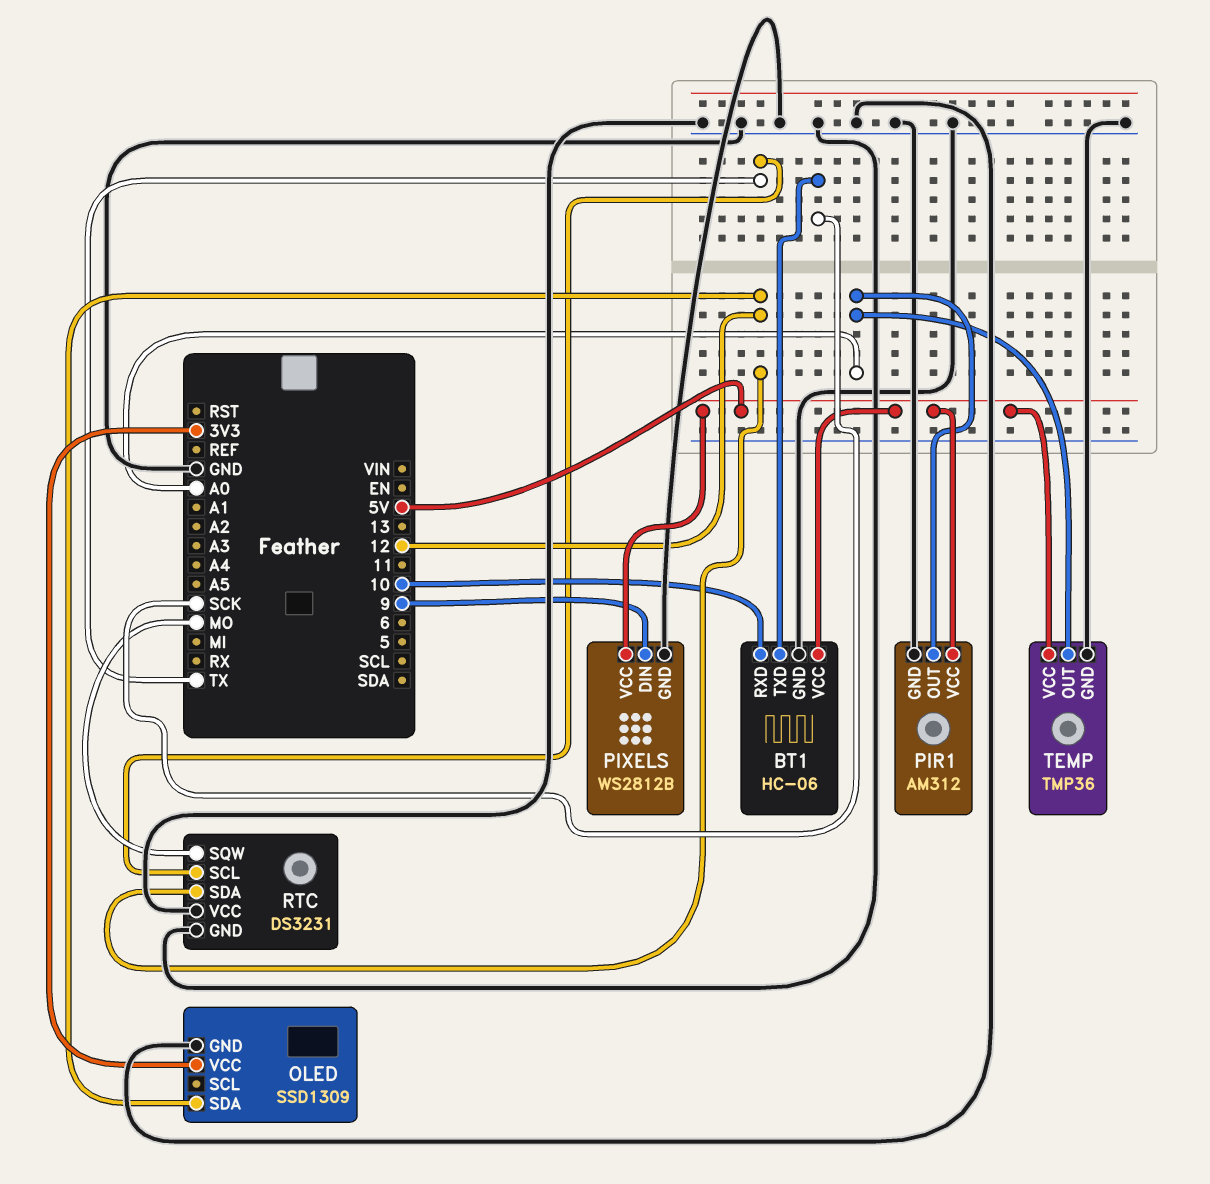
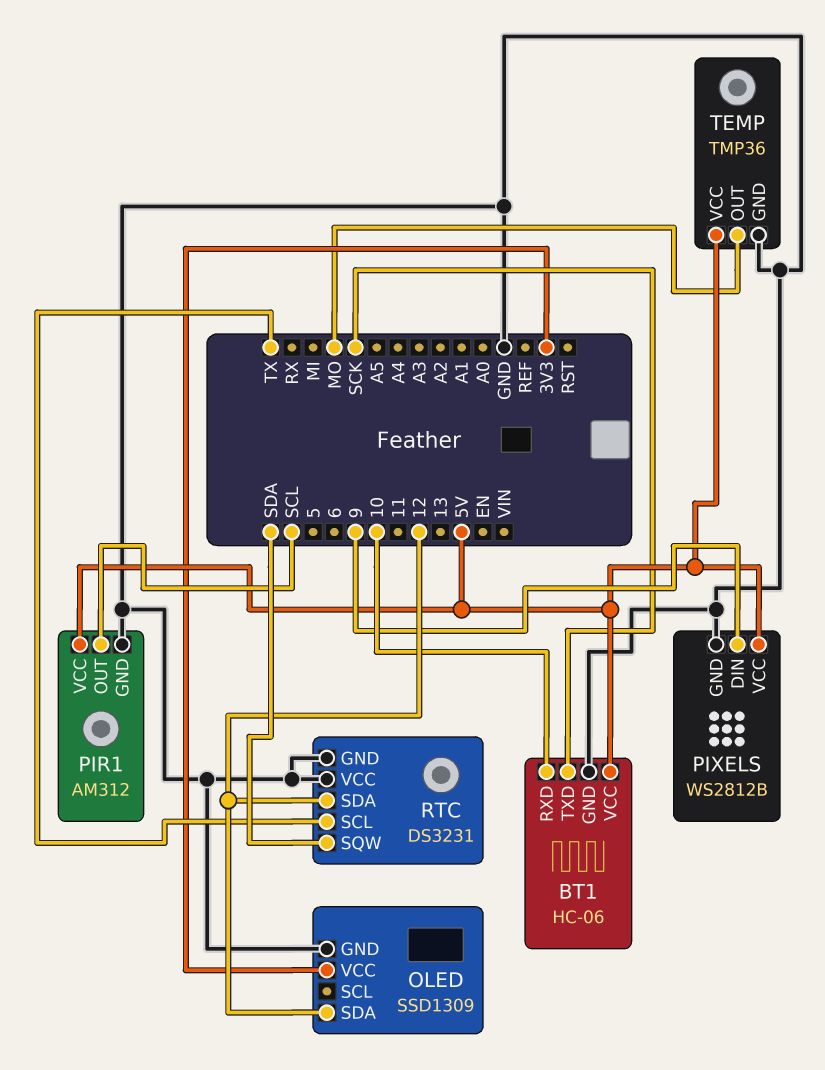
PIR1 pin OUT: A0 -> SCL
RTC pin SQW: MO -> SDA
TEMP pin OUT: A0 -> MO

